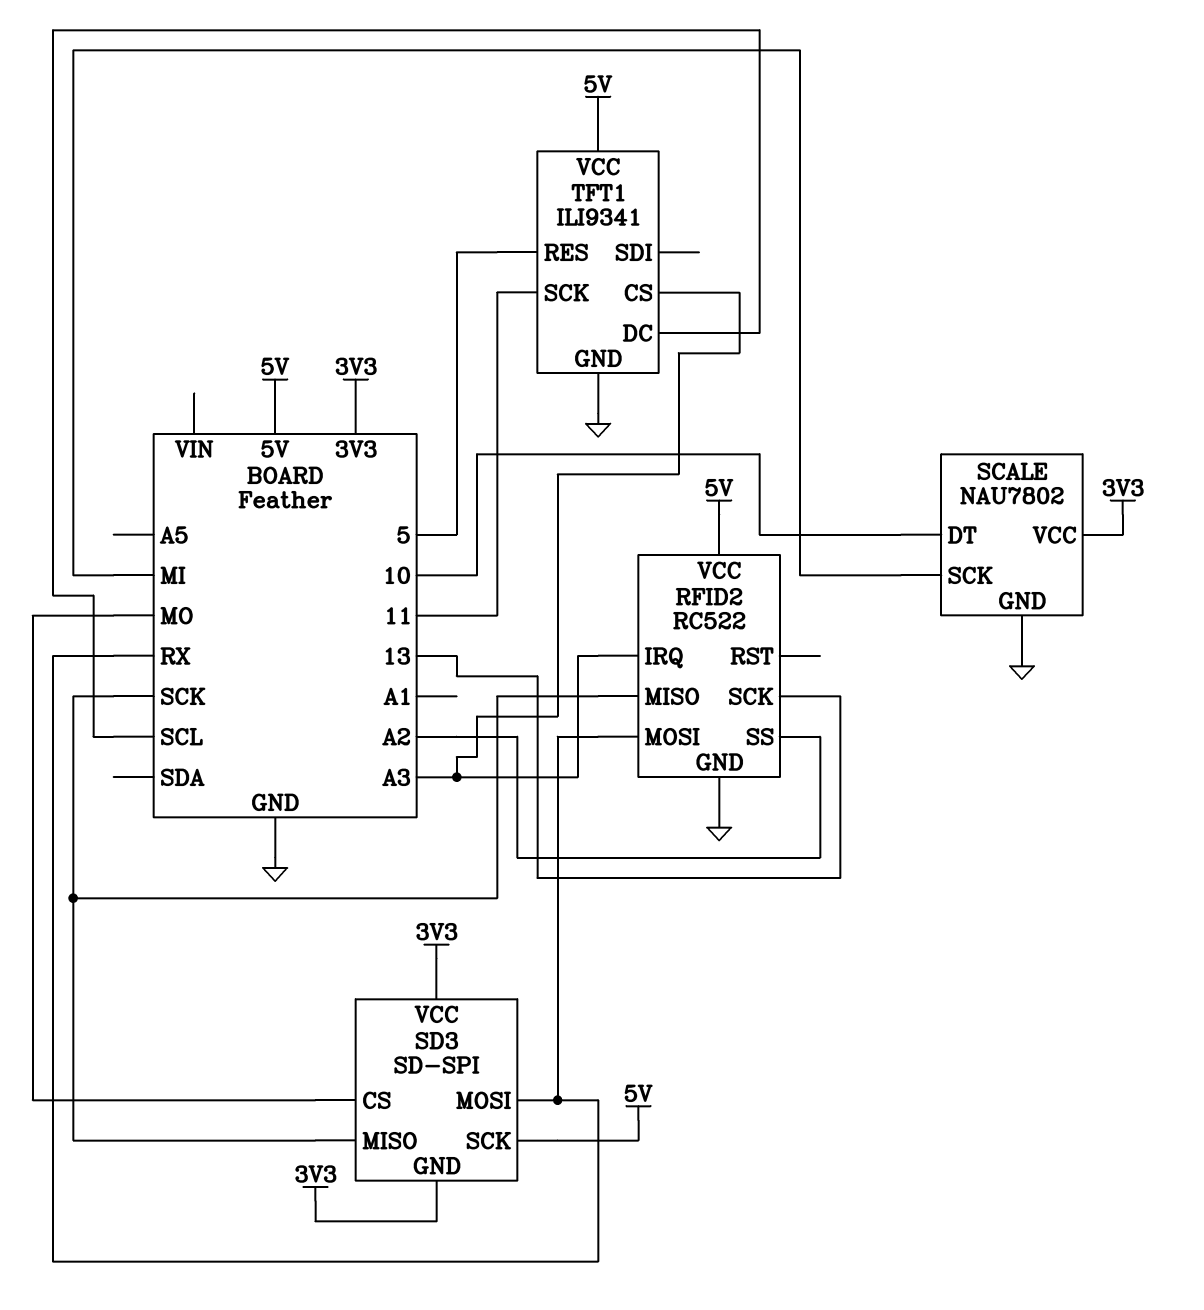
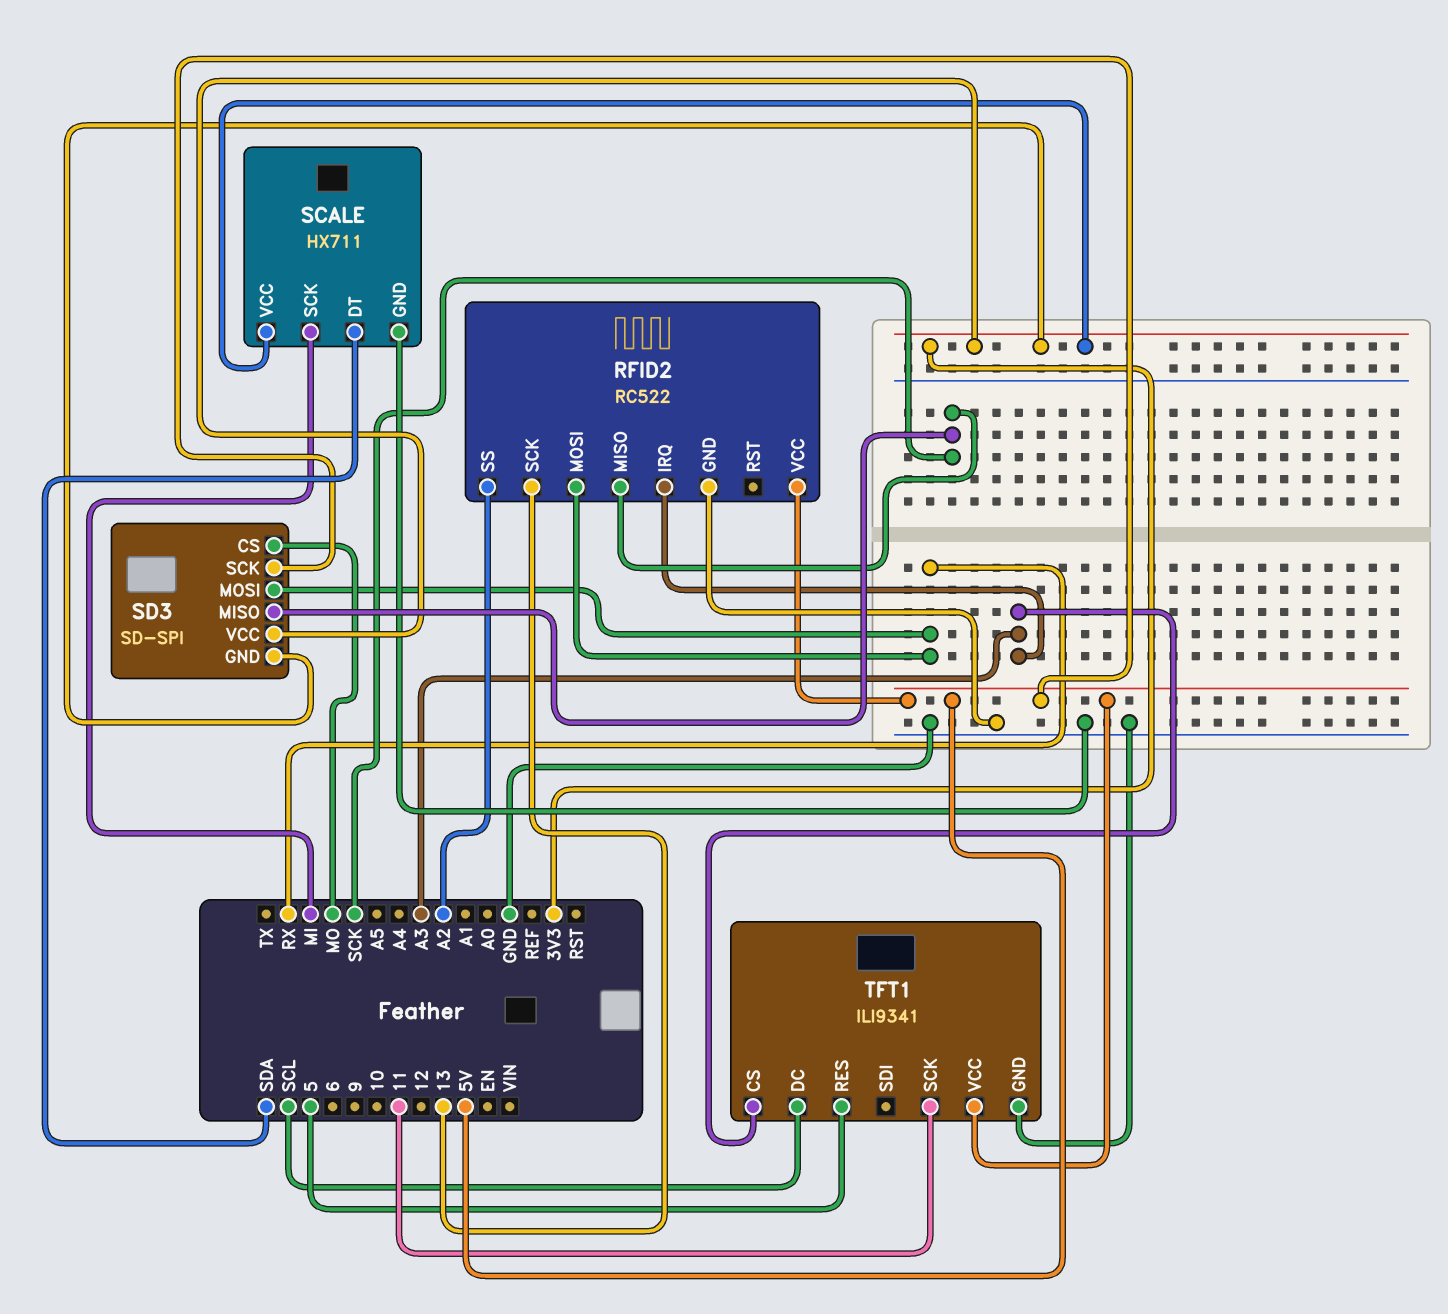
SCALE: NAU7802 -> HX711
SCALE pin DT: 10 -> SDA

